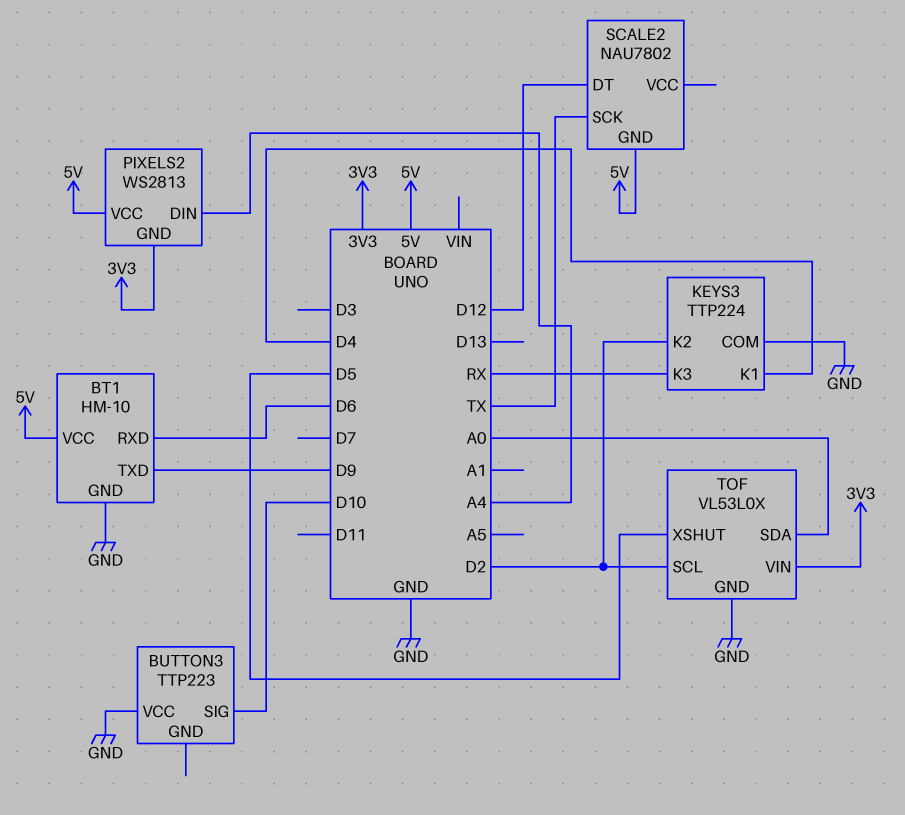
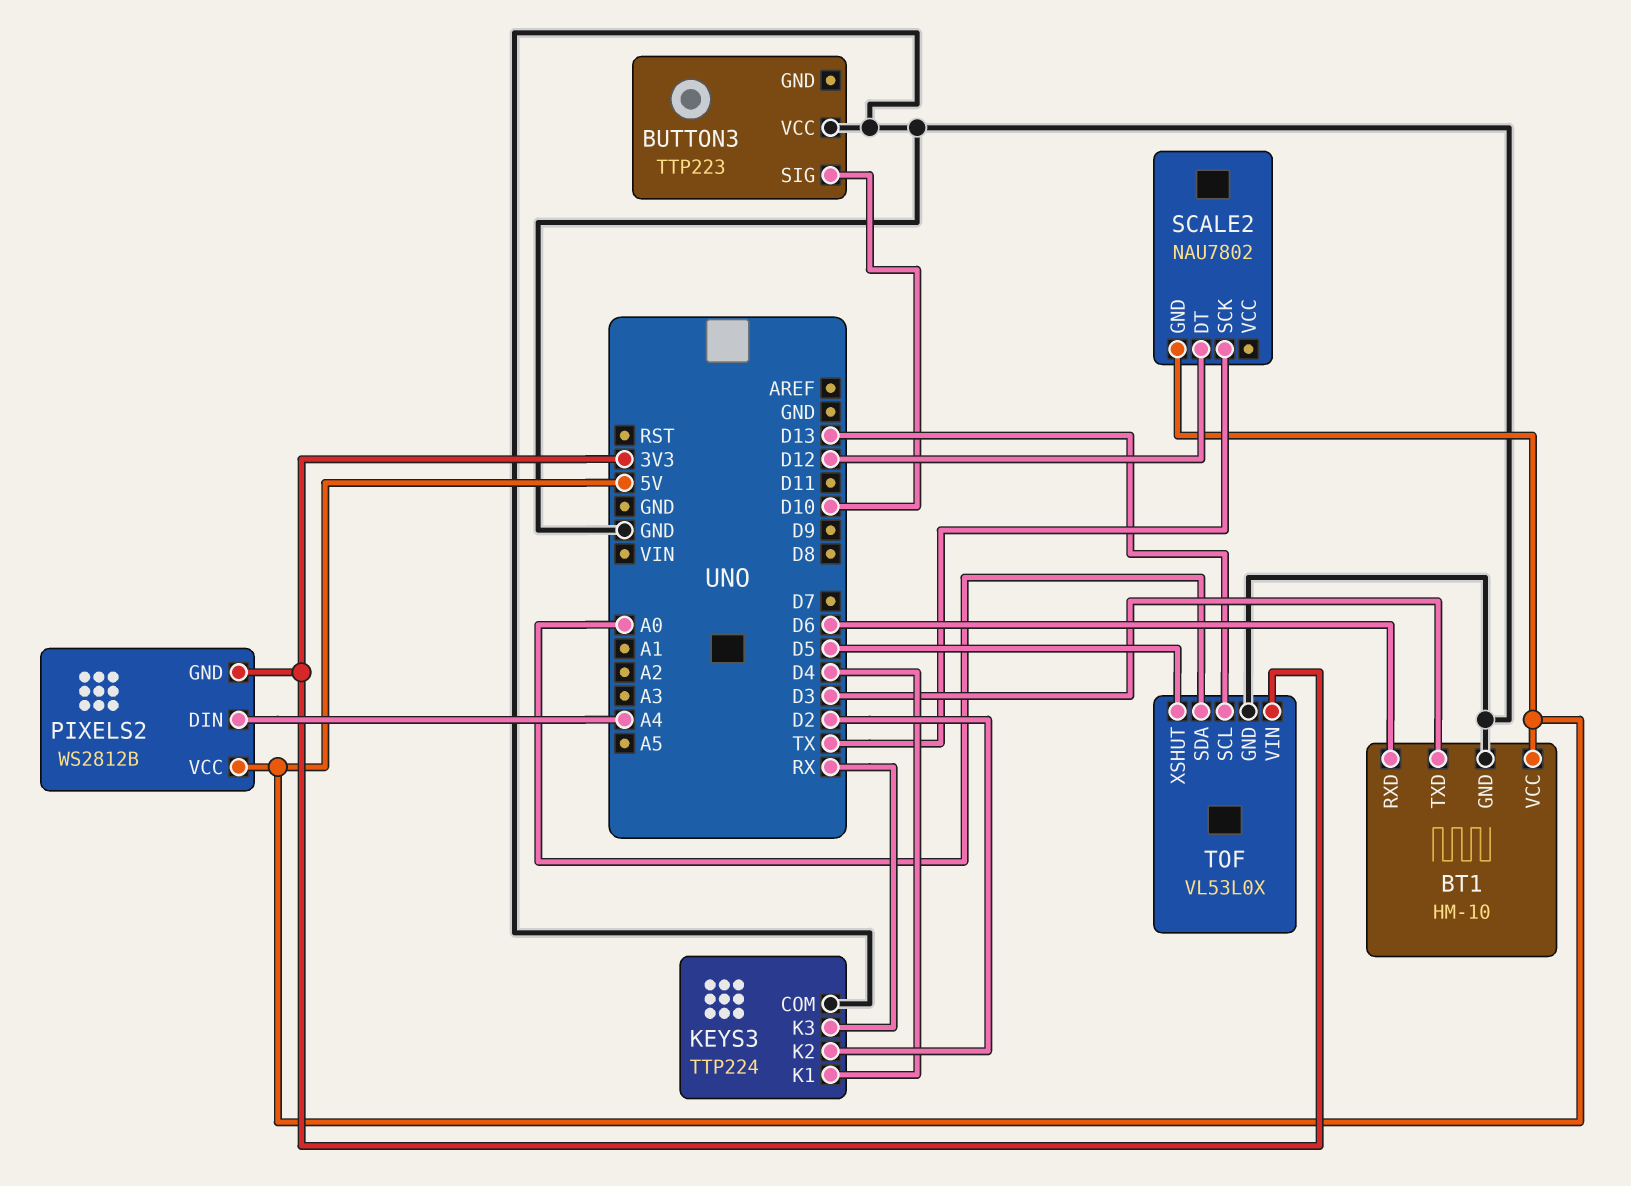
BT1 pin TXD: D9 -> D3
PIXELS2: WS2813 -> WS2812B
TOF pin SCL: D2 -> D13

